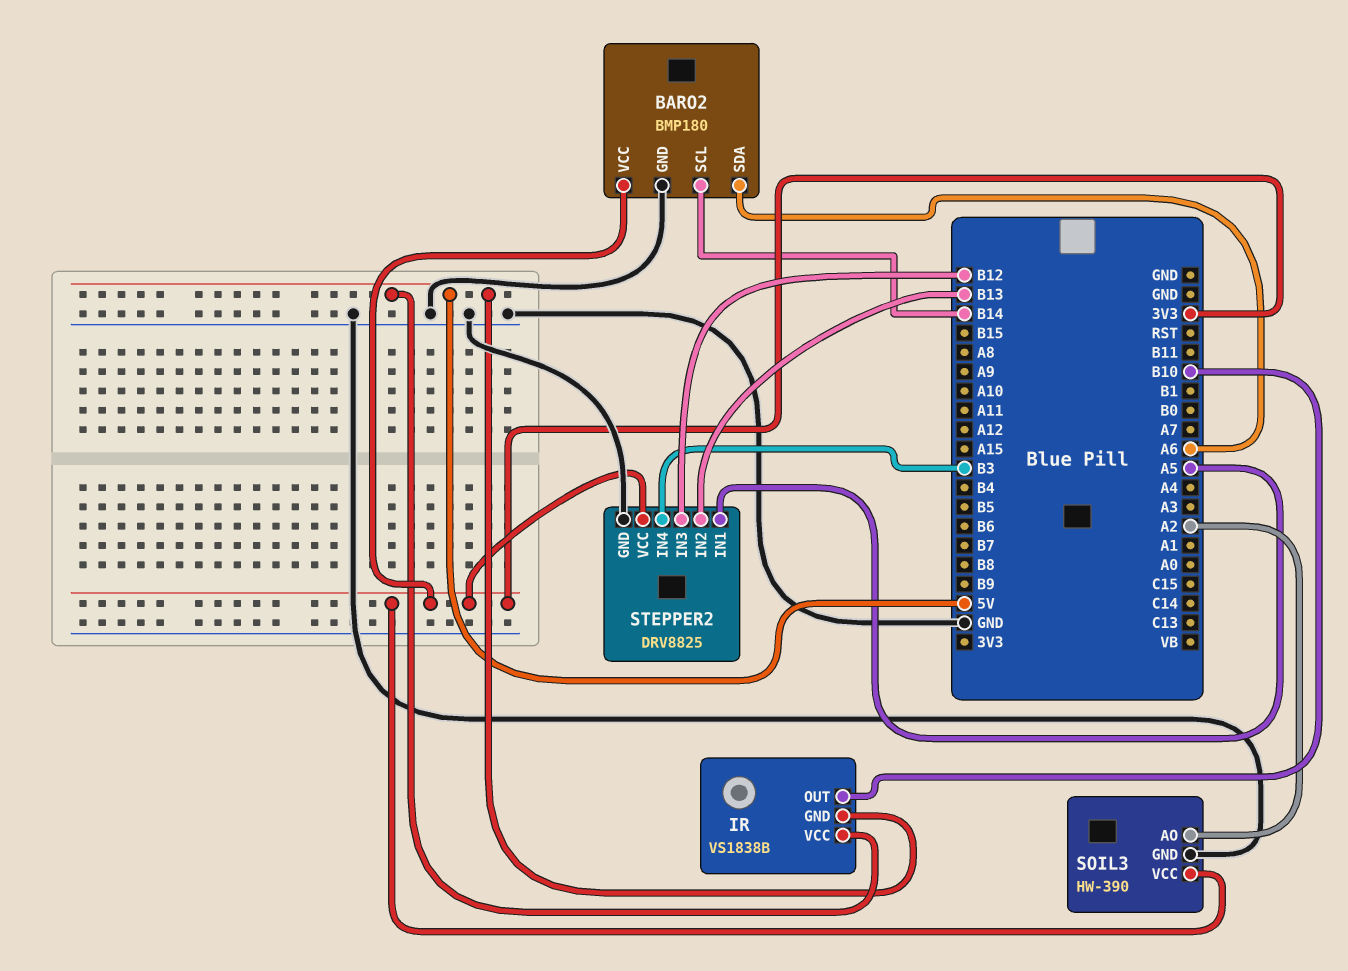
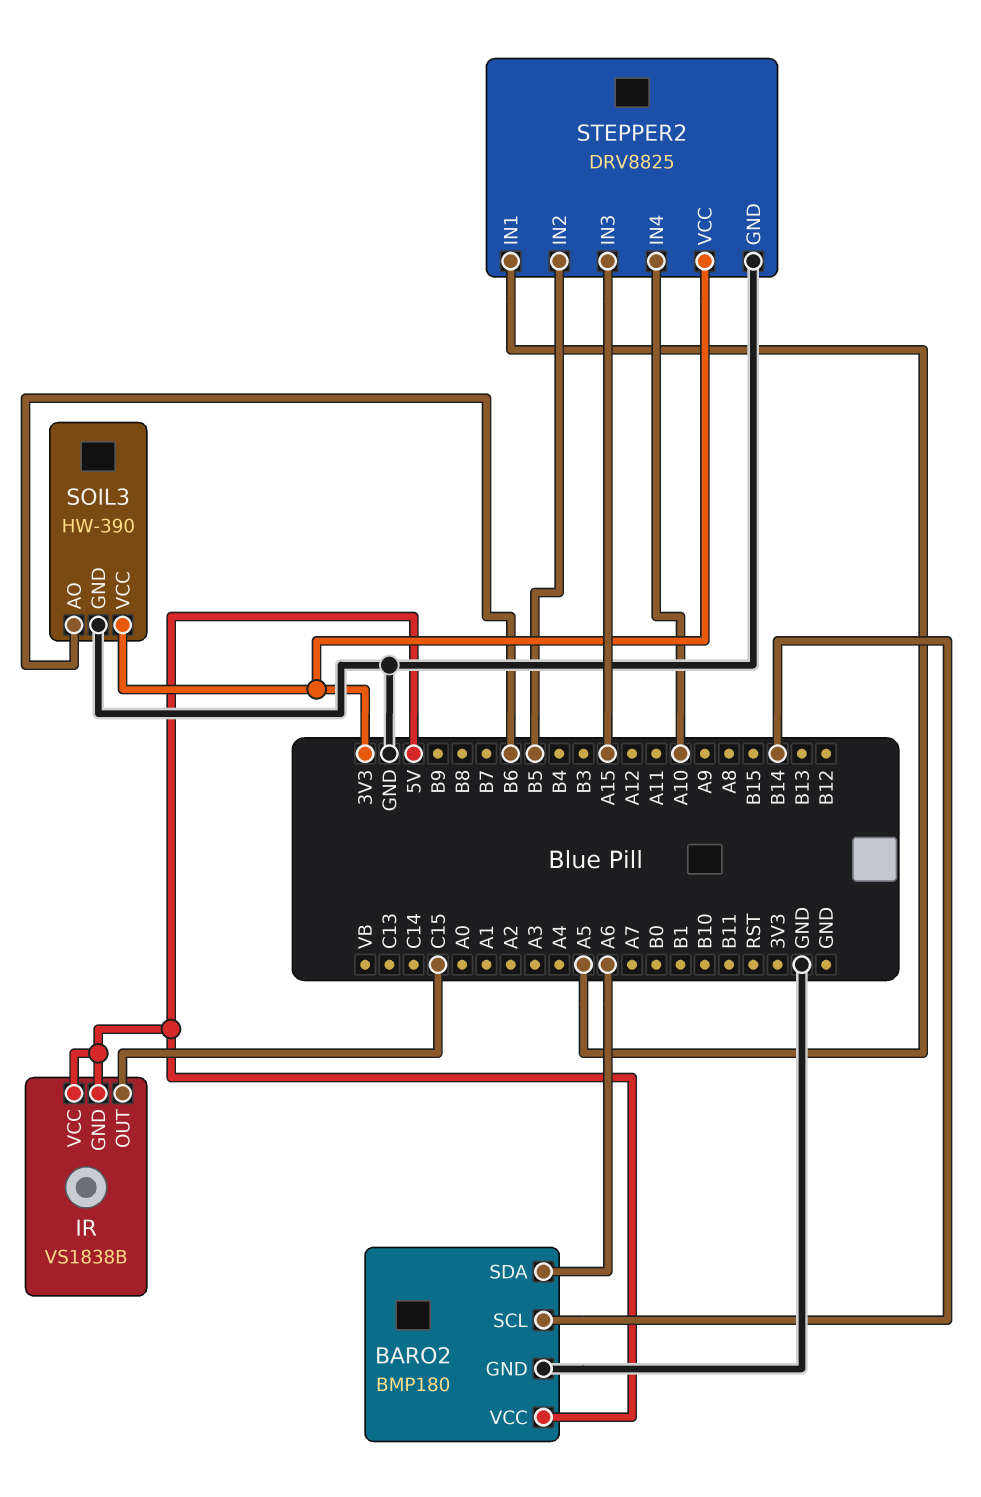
BARO2 pin VCC: 3V3 -> 5V
IR pin OUT: B10 -> C15
SOIL3 pin AO: A2 -> B6
STEPPER2 pin IN2: B13 -> B5
STEPPER2 pin IN3: B12 -> A15
STEPPER2 pin IN4: B3 -> A10

